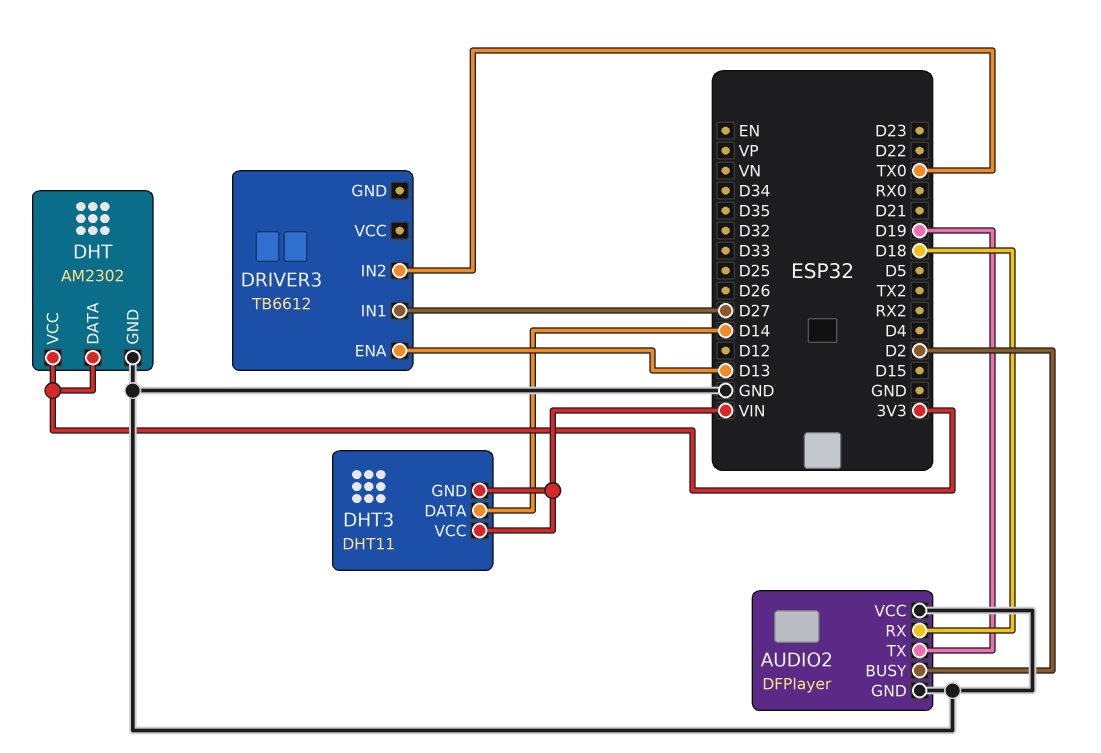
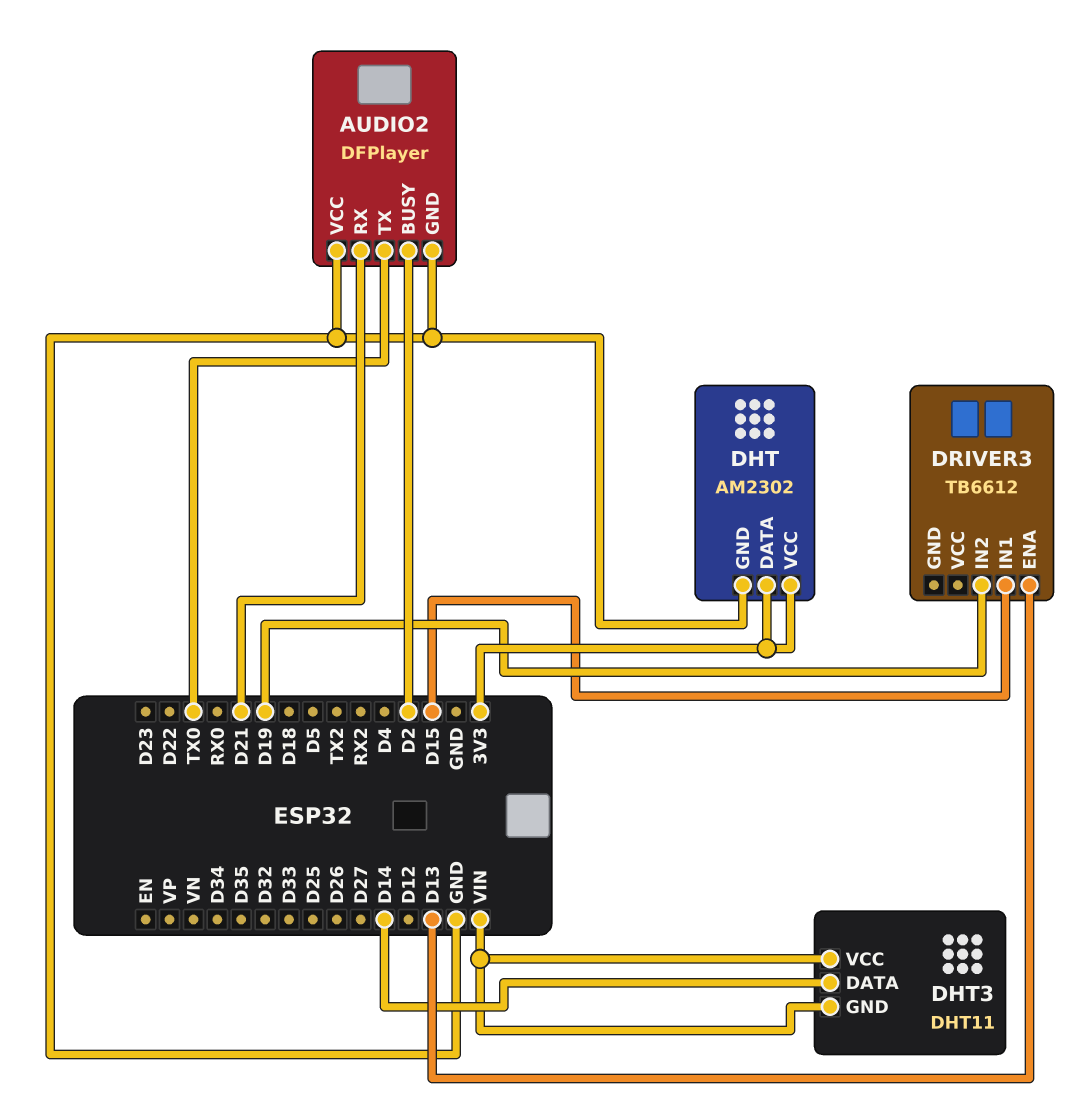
AUDIO2 pin RX: D18 -> D21
AUDIO2 pin TX: D19 -> TX0
DRIVER3 pin IN1: D27 -> D15
DRIVER3 pin IN2: TX0 -> D19

